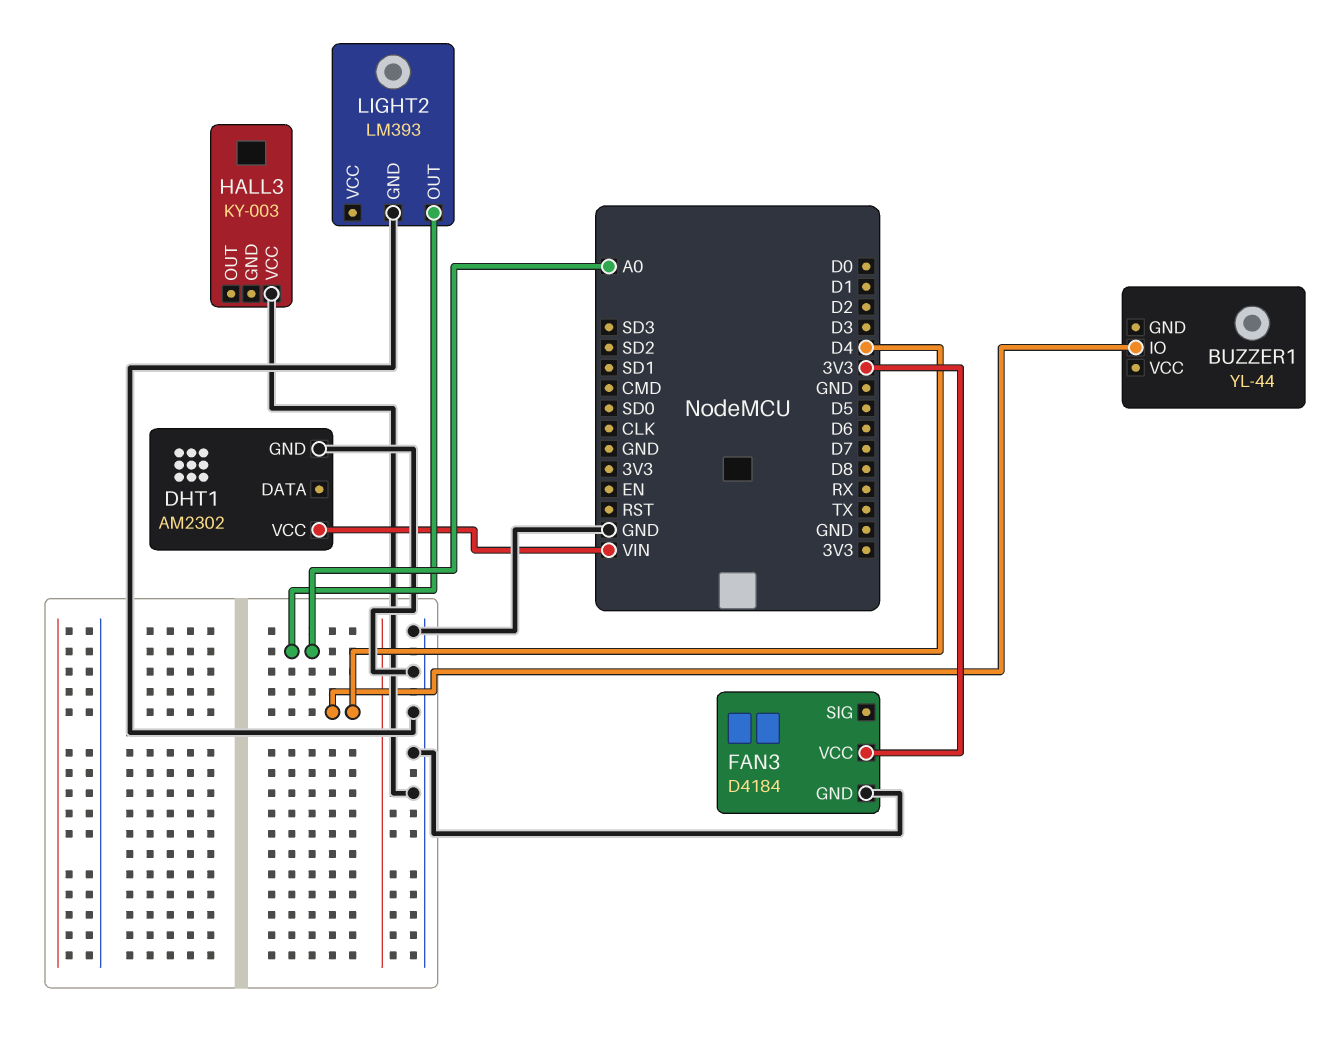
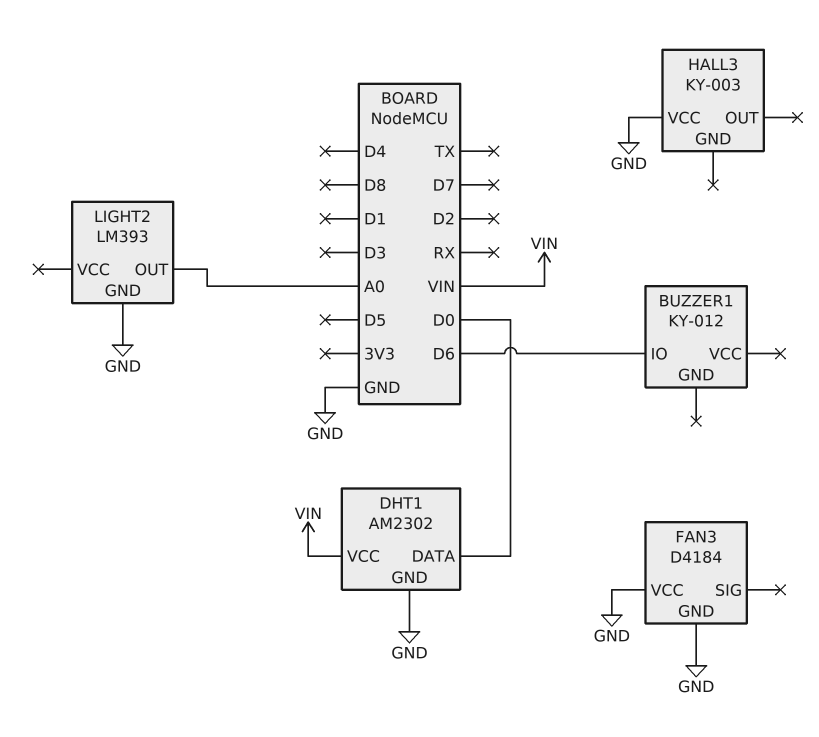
BUZZER1: YL-44 -> KY-012
BUZZER1 pin IO: D4 -> D6
DHT1 pin DATA: none -> D0
FAN3 pin VCC: 3V3 -> GND

